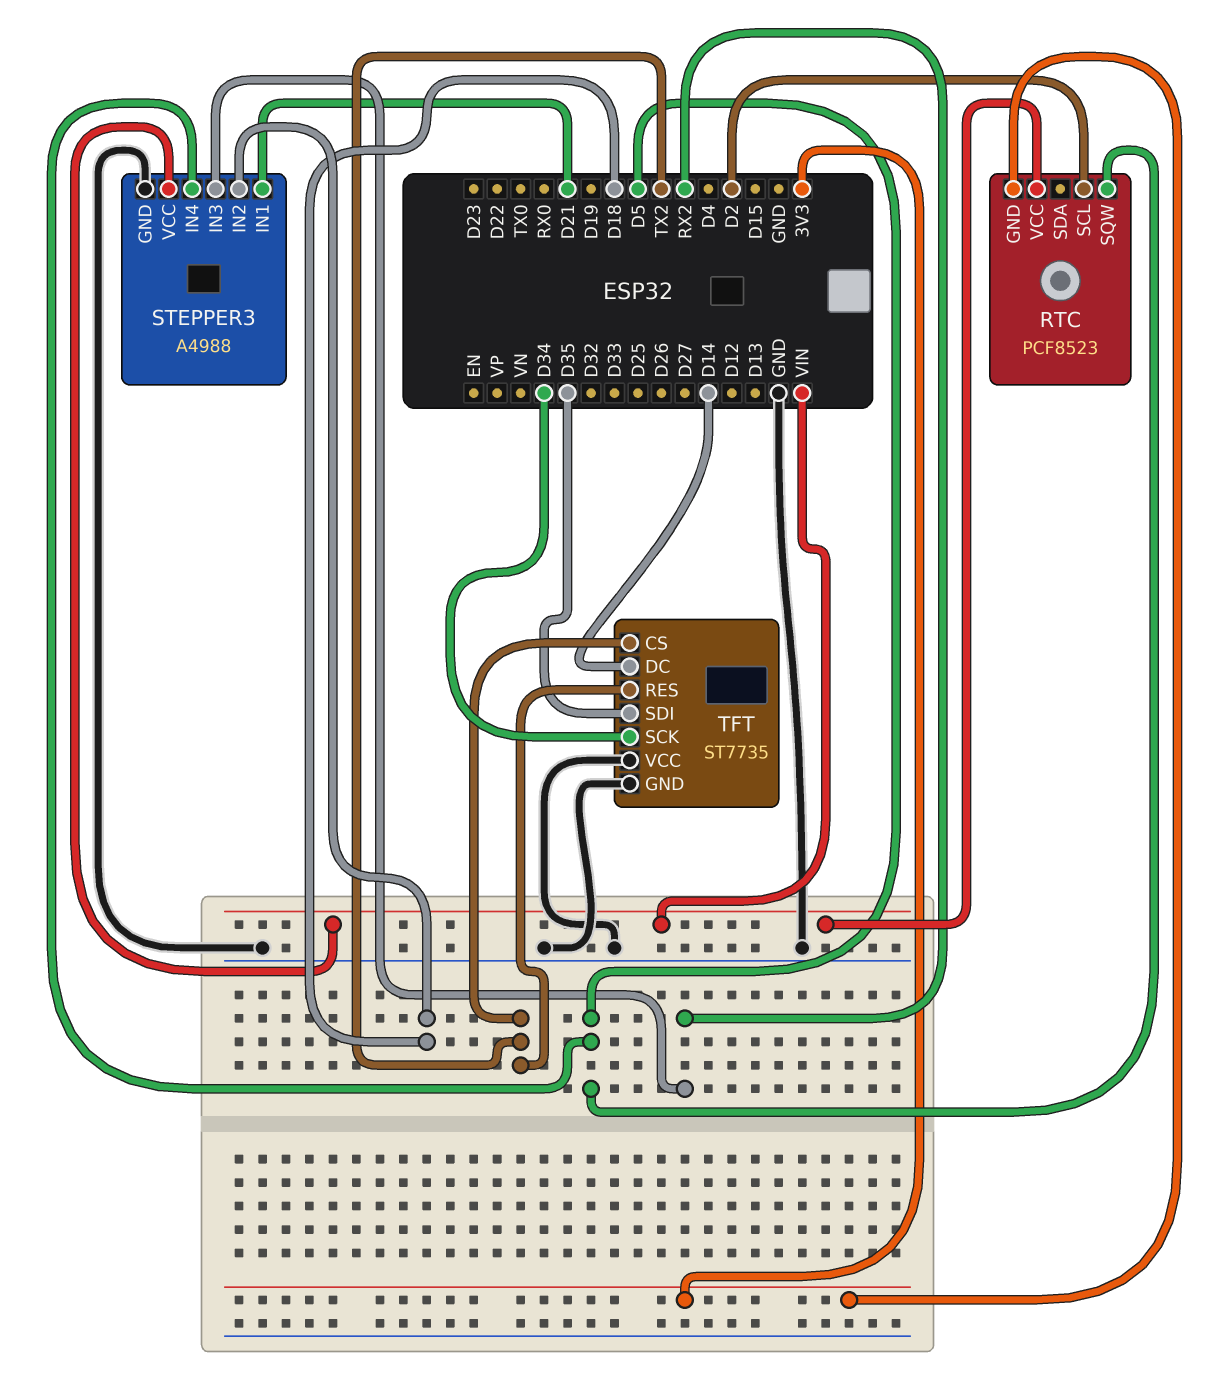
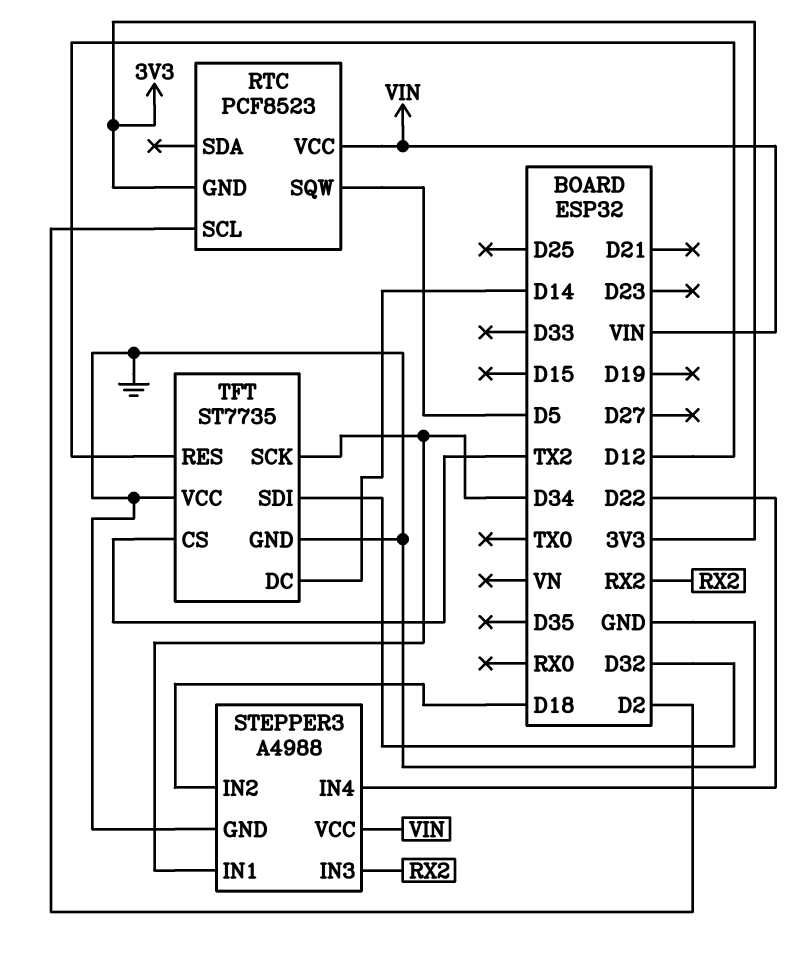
STEPPER3 pin IN1: D21 -> D34
STEPPER3 pin IN4: D5 -> D22
TFT pin RES: TX2 -> D12
TFT pin SDI: D35 -> D32

